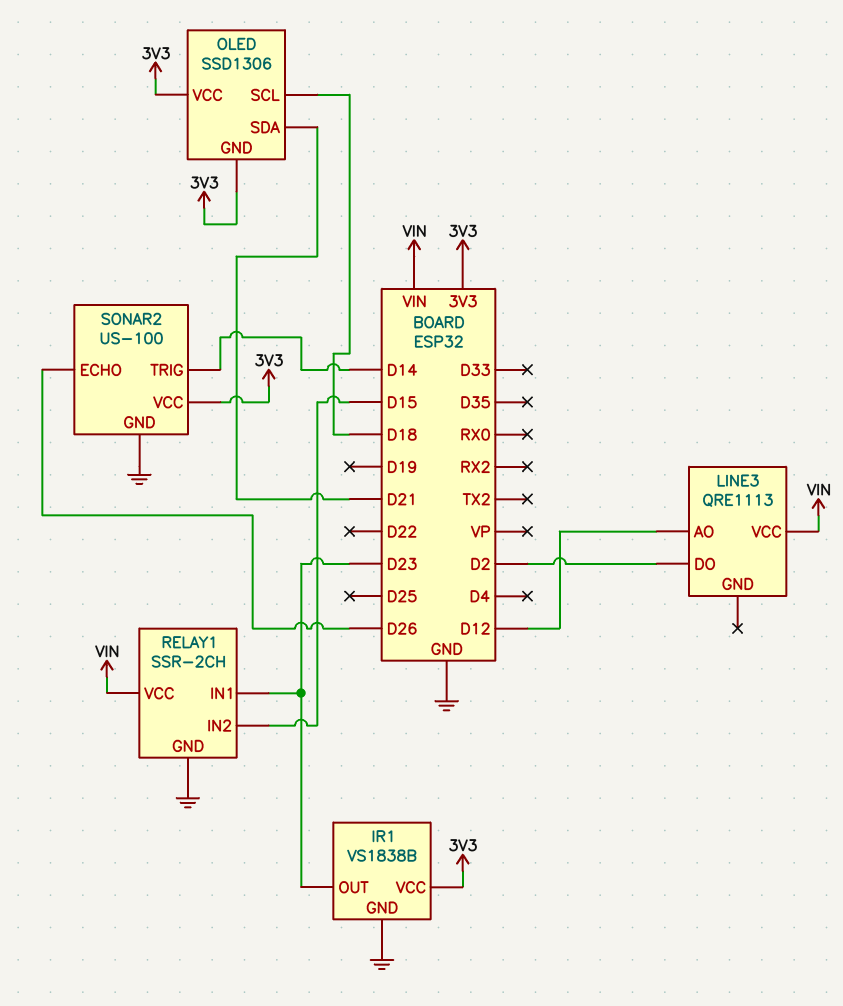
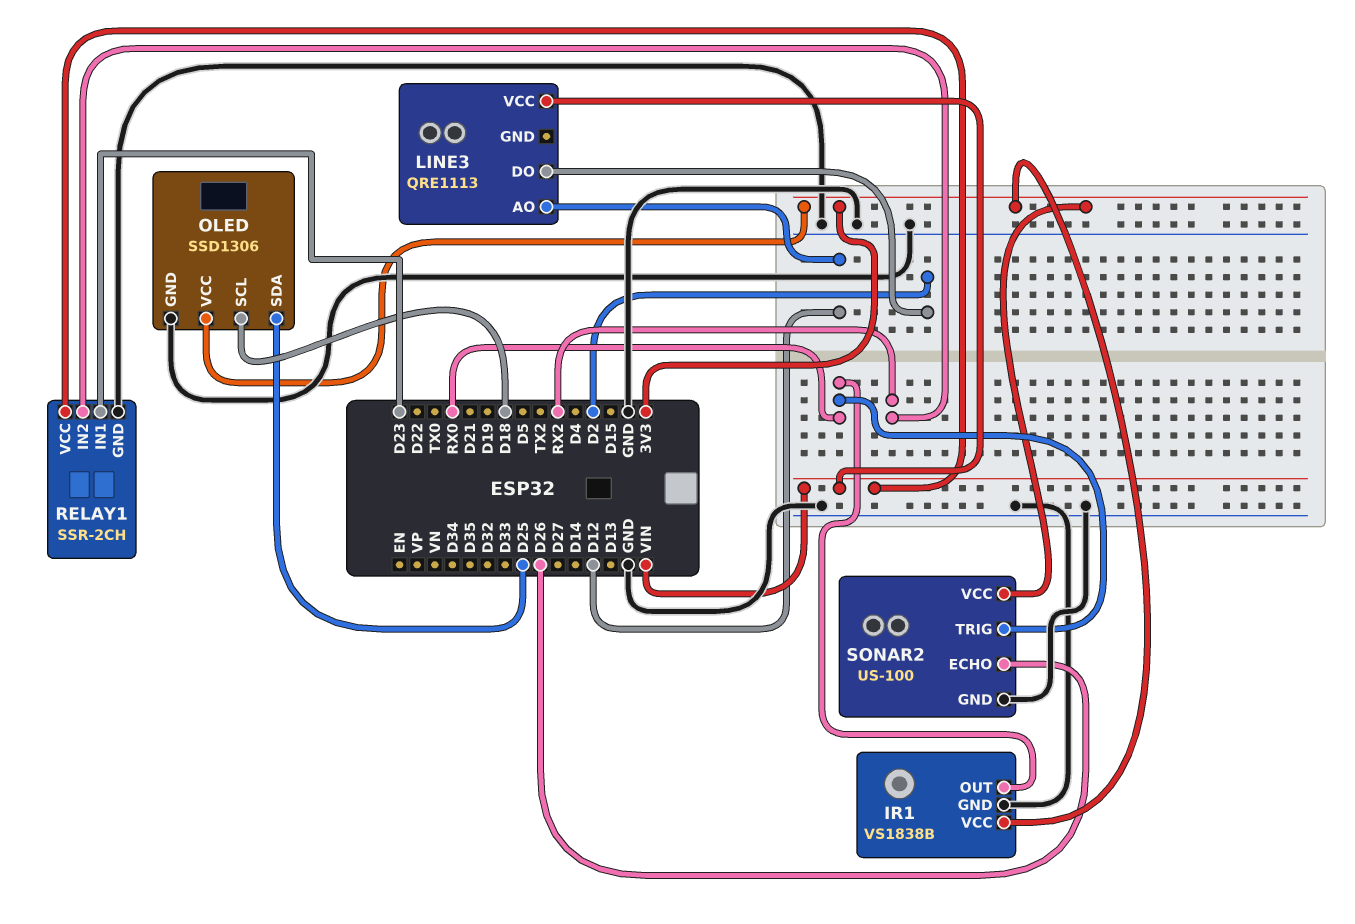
IR1 pin OUT: D23 -> RX0
OLED pin GND: 3V3 -> GND
OLED pin SDA: D21 -> D25
RELAY1 pin IN2: D15 -> RX2
SONAR2 pin TRIG: D14 -> RX0

